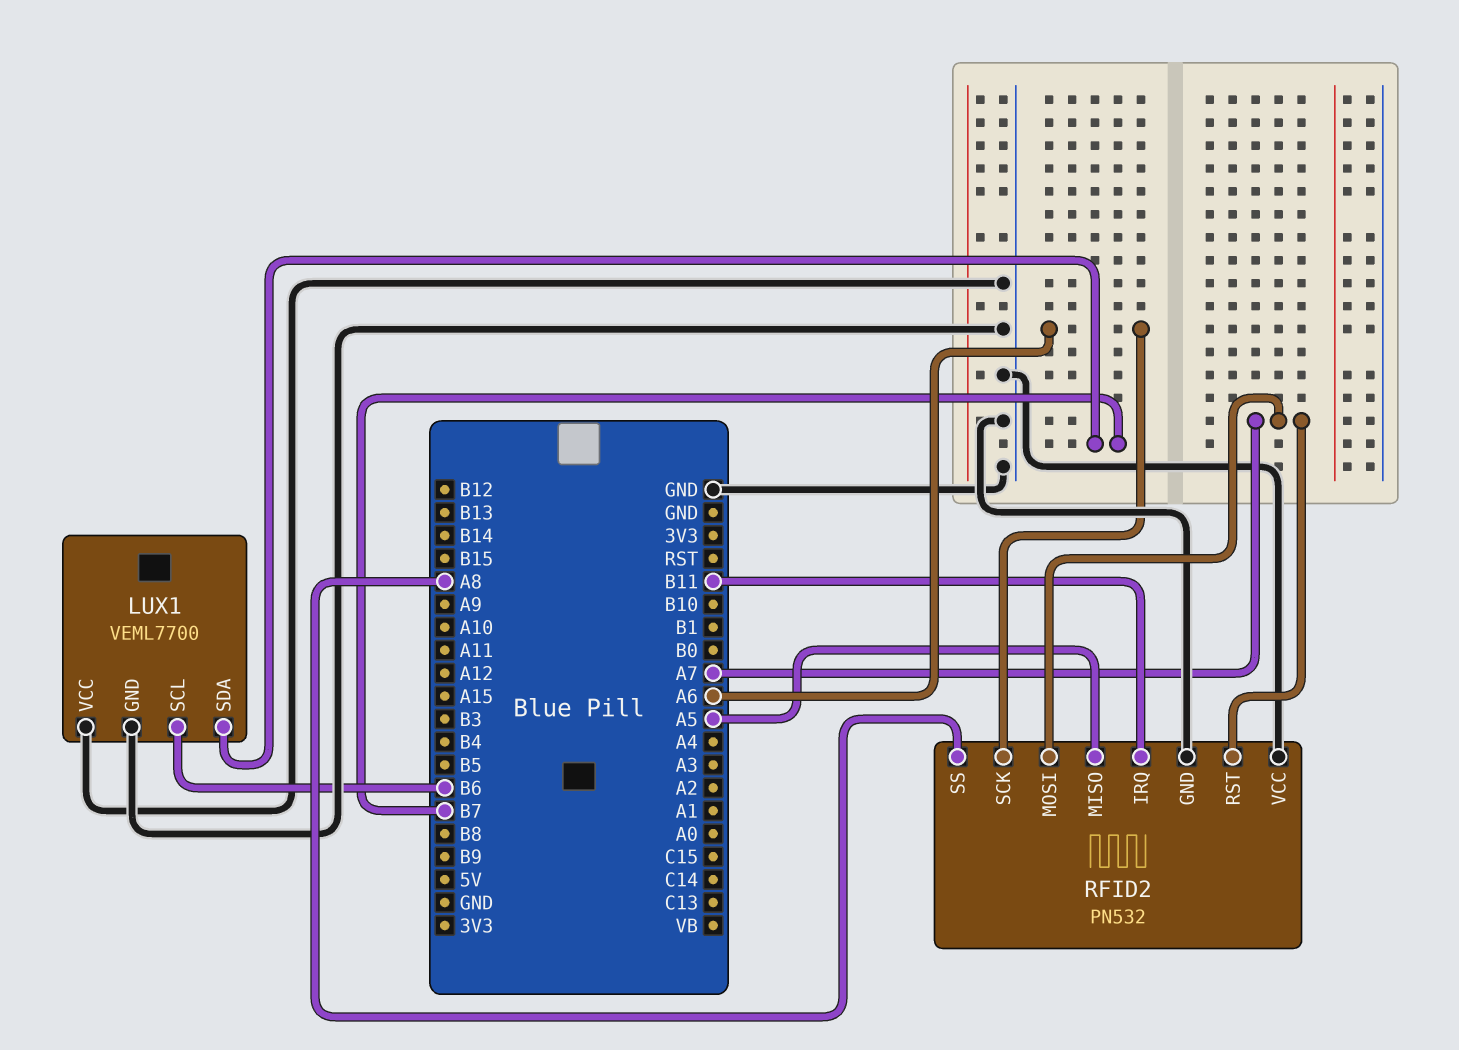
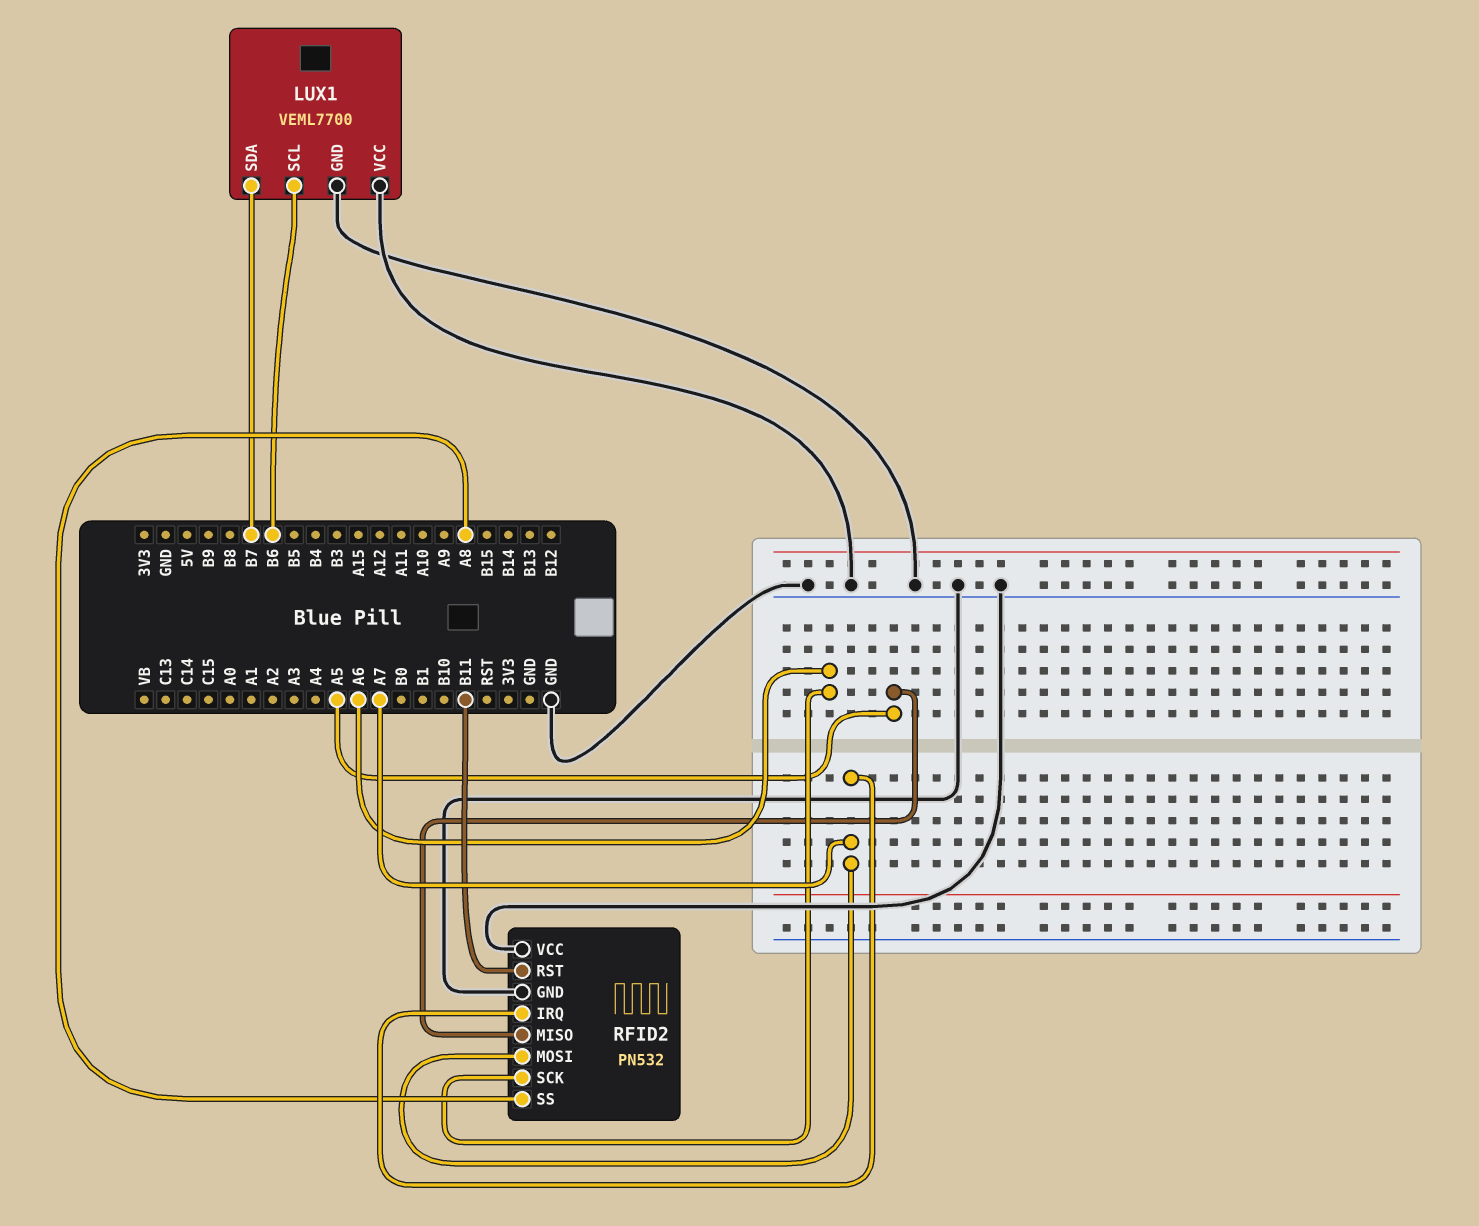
RFID2 pin IRQ: B11 -> A7
RFID2 pin RST: A7 -> B11

